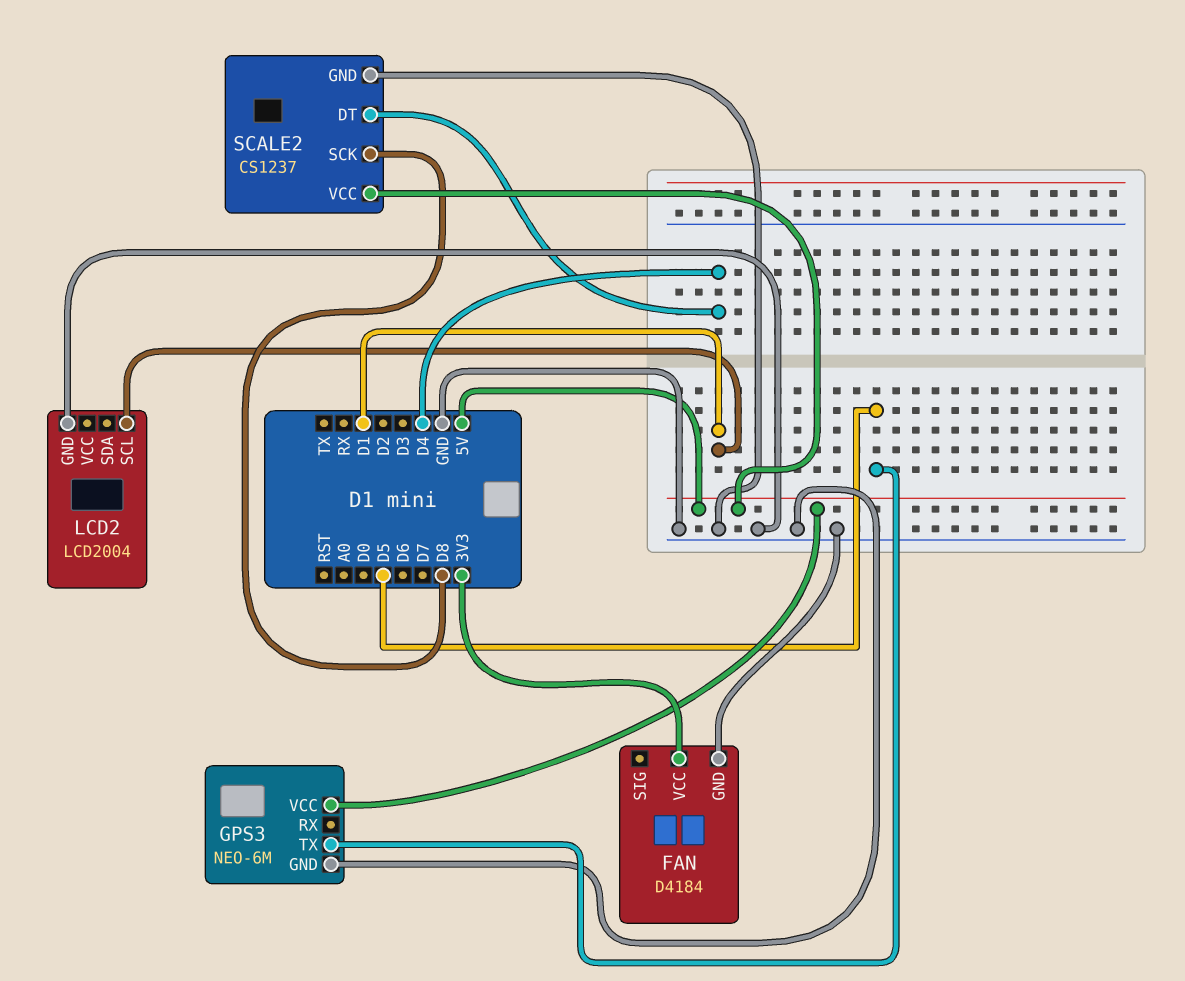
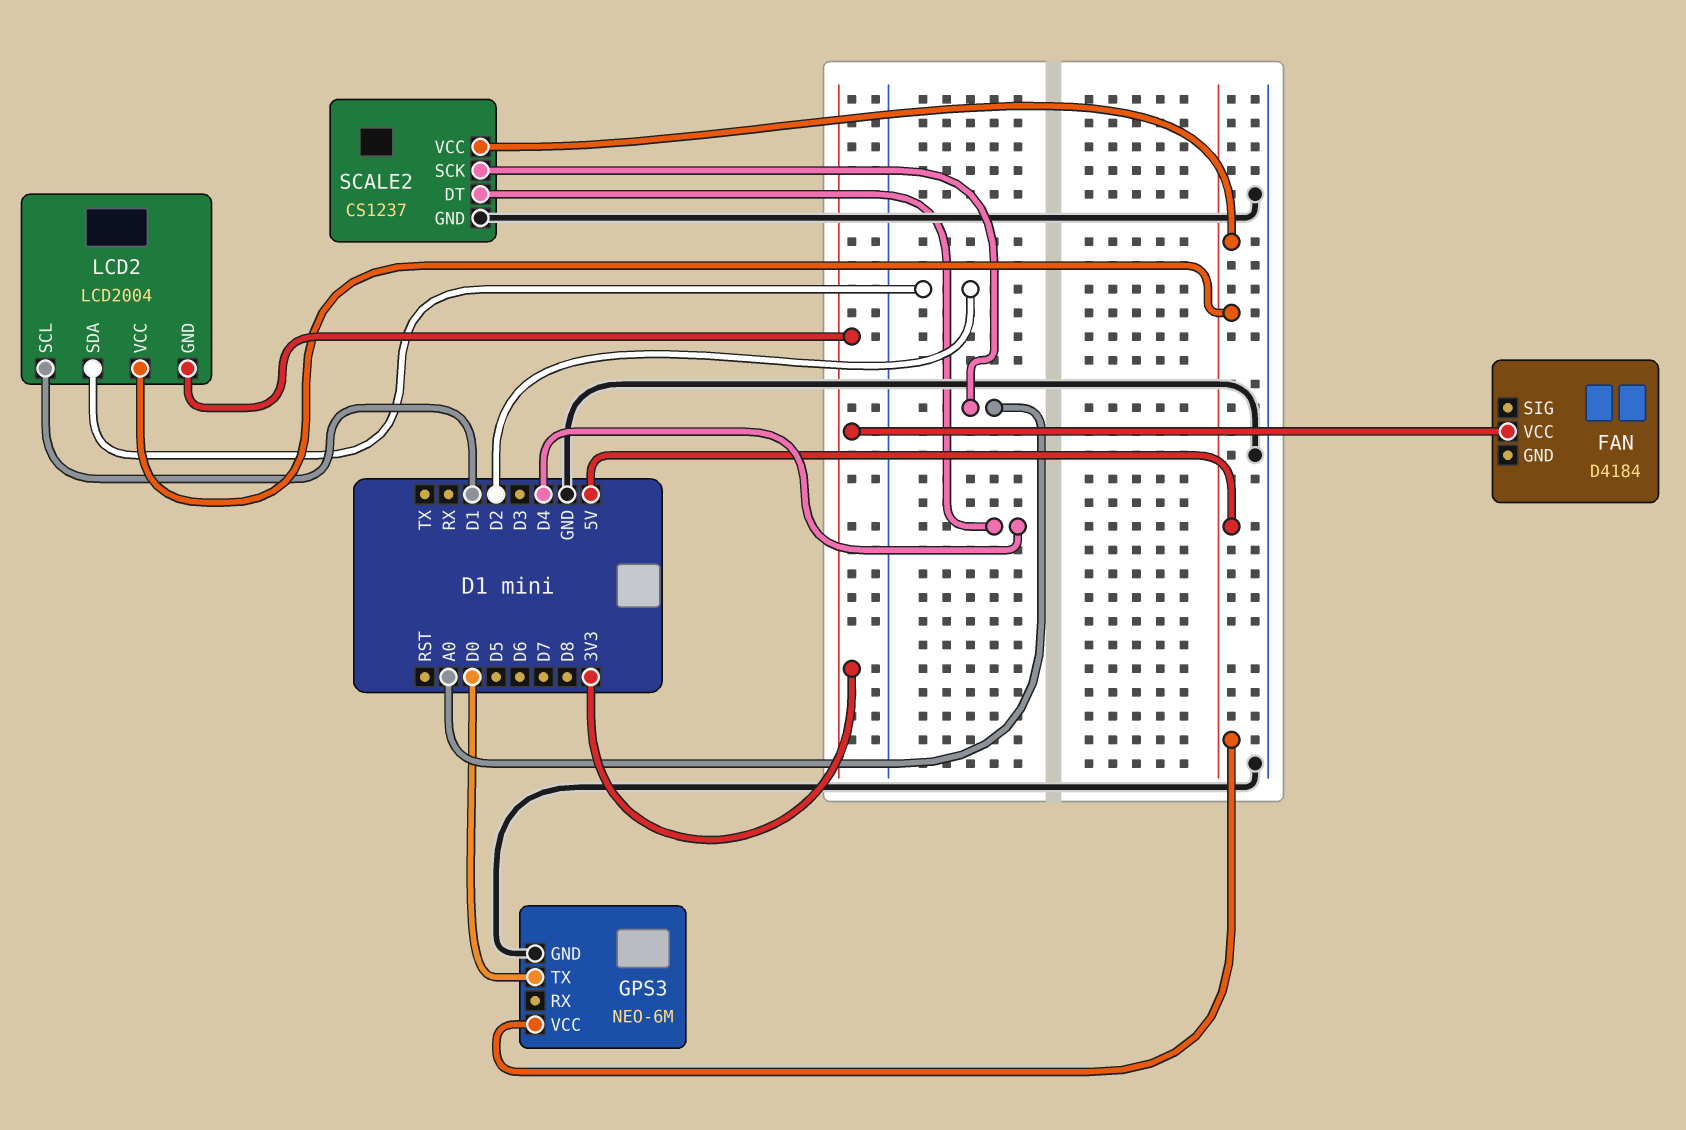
FAN pin GND: GND -> none
GPS3 pin TX: D5 -> D0
LCD2 pin GND: GND -> 3V3
LCD2 pin SDA: none -> D2
LCD2 pin VCC: none -> 5V
SCALE2 pin SCK: D8 -> A0

